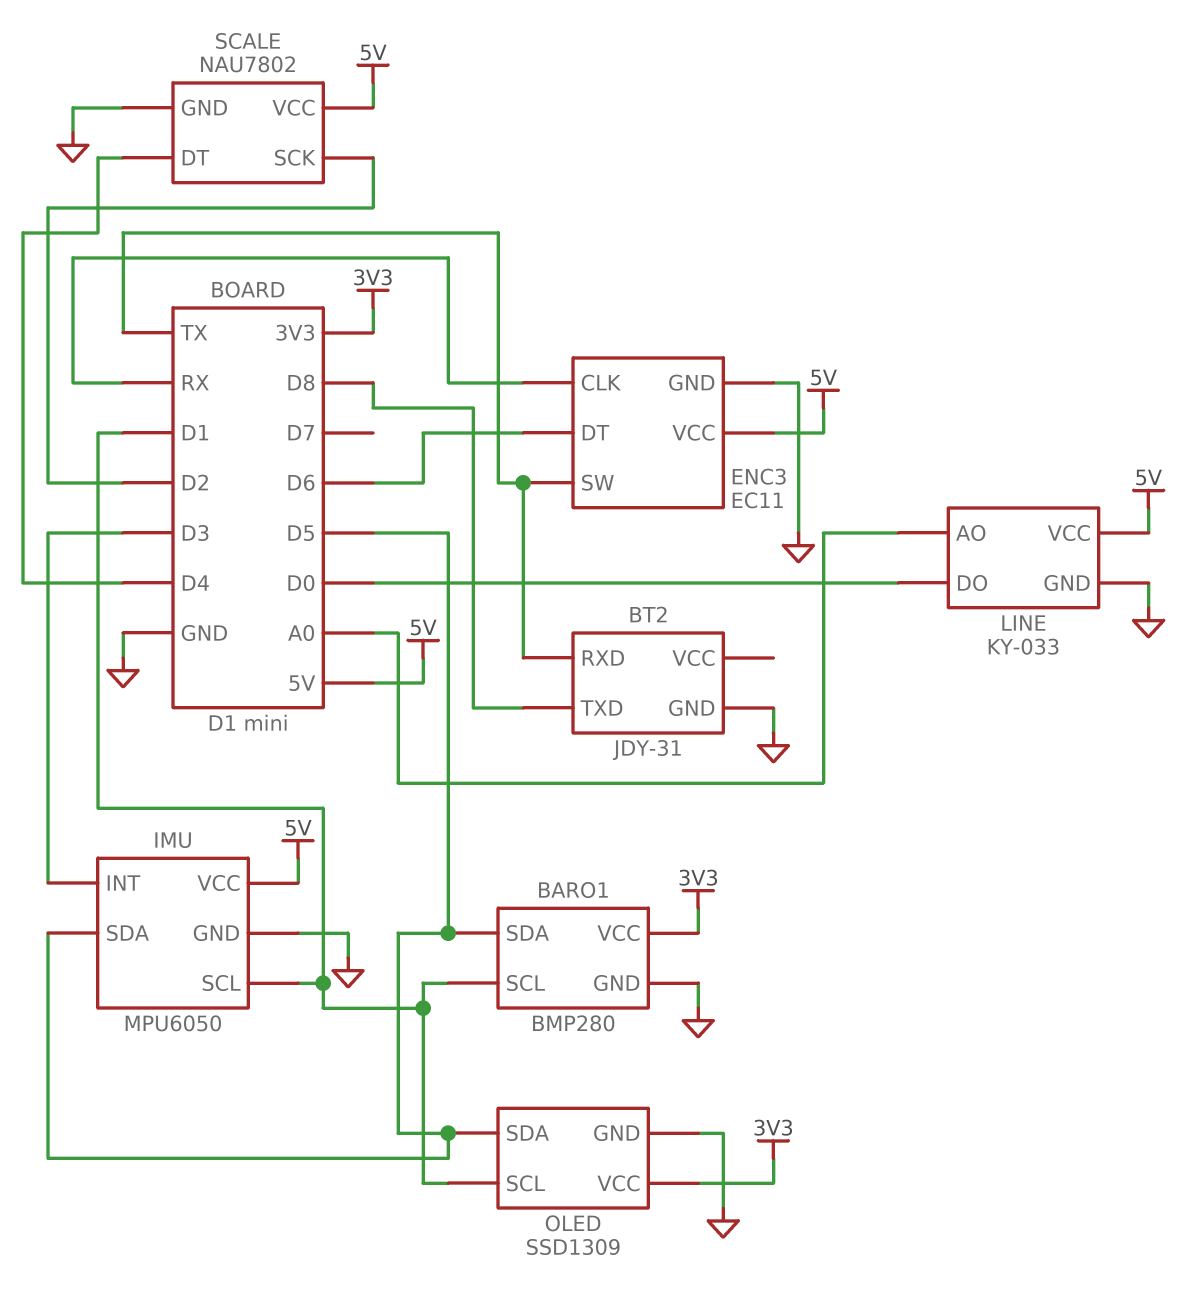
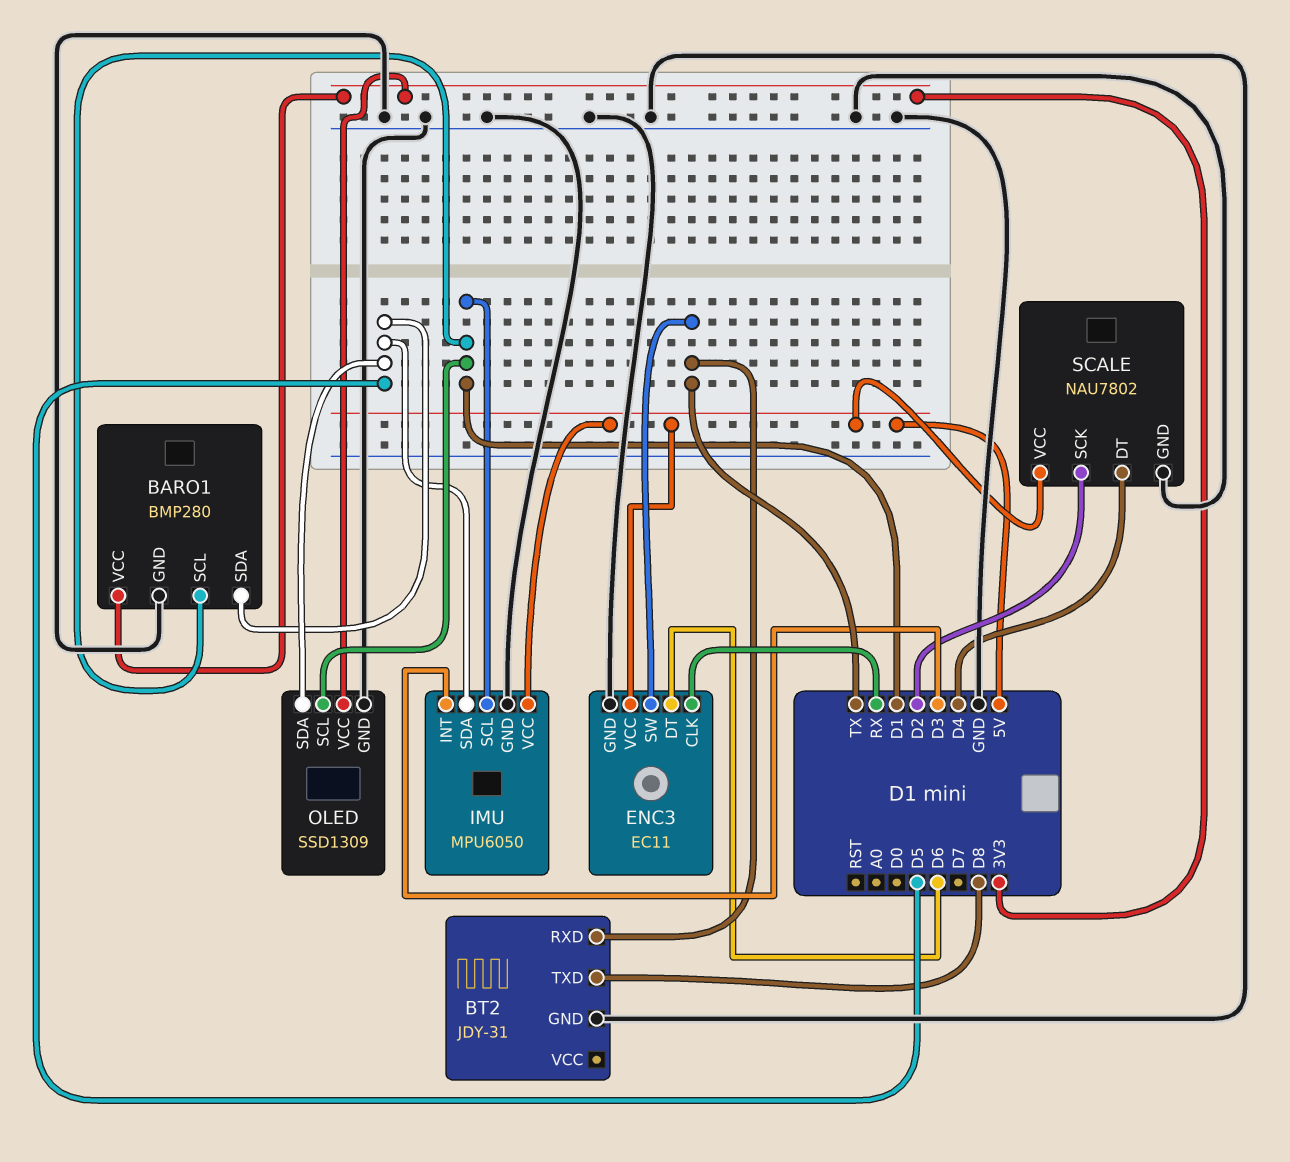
LINE: KY-033 -> none
LINE pin AO: A0 -> none
LINE pin DO: D0 -> none
LINE pin GND: GND -> none
LINE pin VCC: 5V -> none

